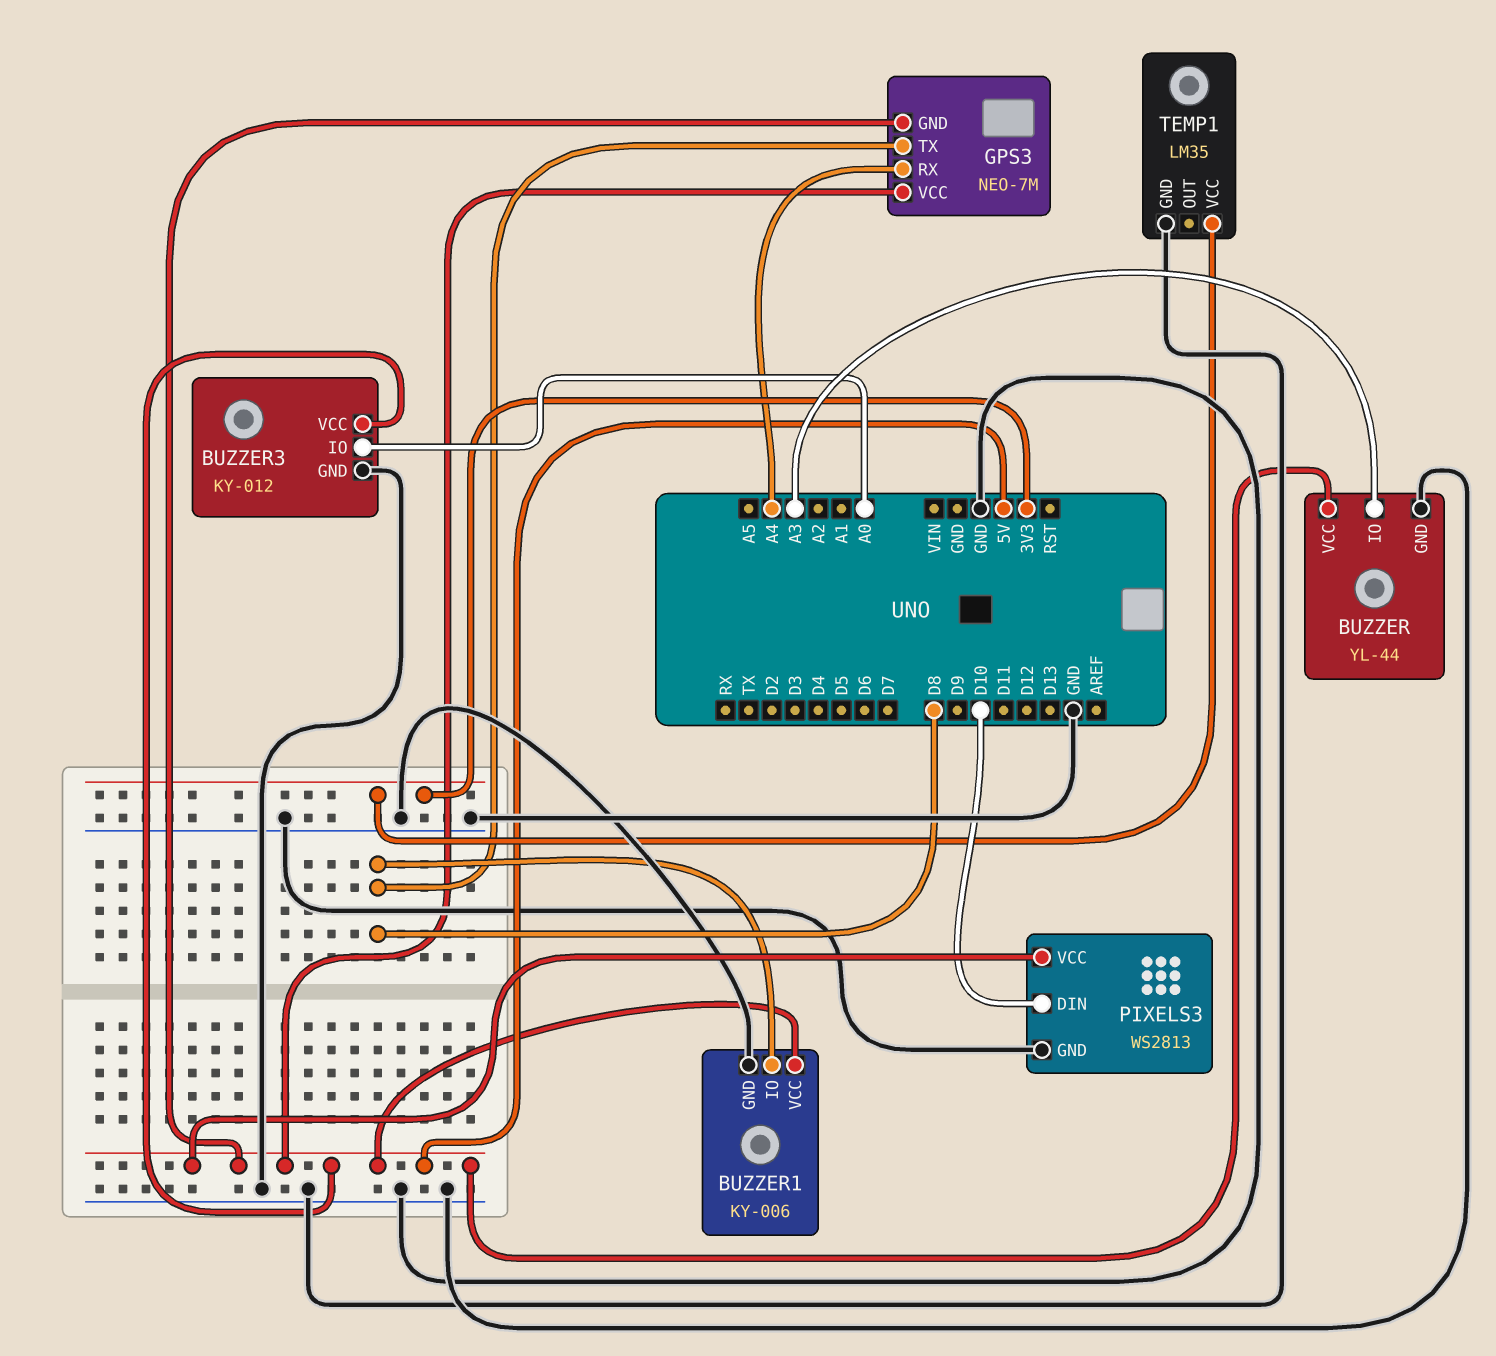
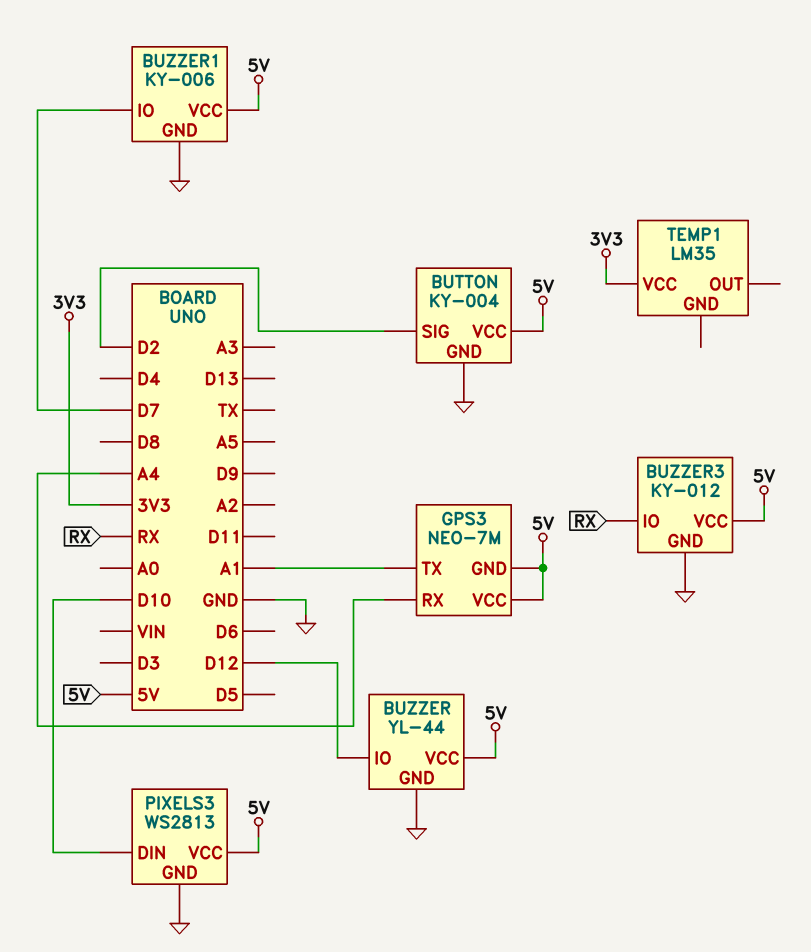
BUTTON: none -> KY-004
BUTTON pin GND: none -> GND
BUTTON pin SIG: none -> D2
BUTTON pin VCC: none -> 5V
BUZZER pin IO: A3 -> D12
BUZZER1 pin IO: D8 -> D7
BUZZER3 pin IO: A0 -> RX
GPS3 pin TX: D8 -> A1
TEMP1 pin GND: GND -> none

